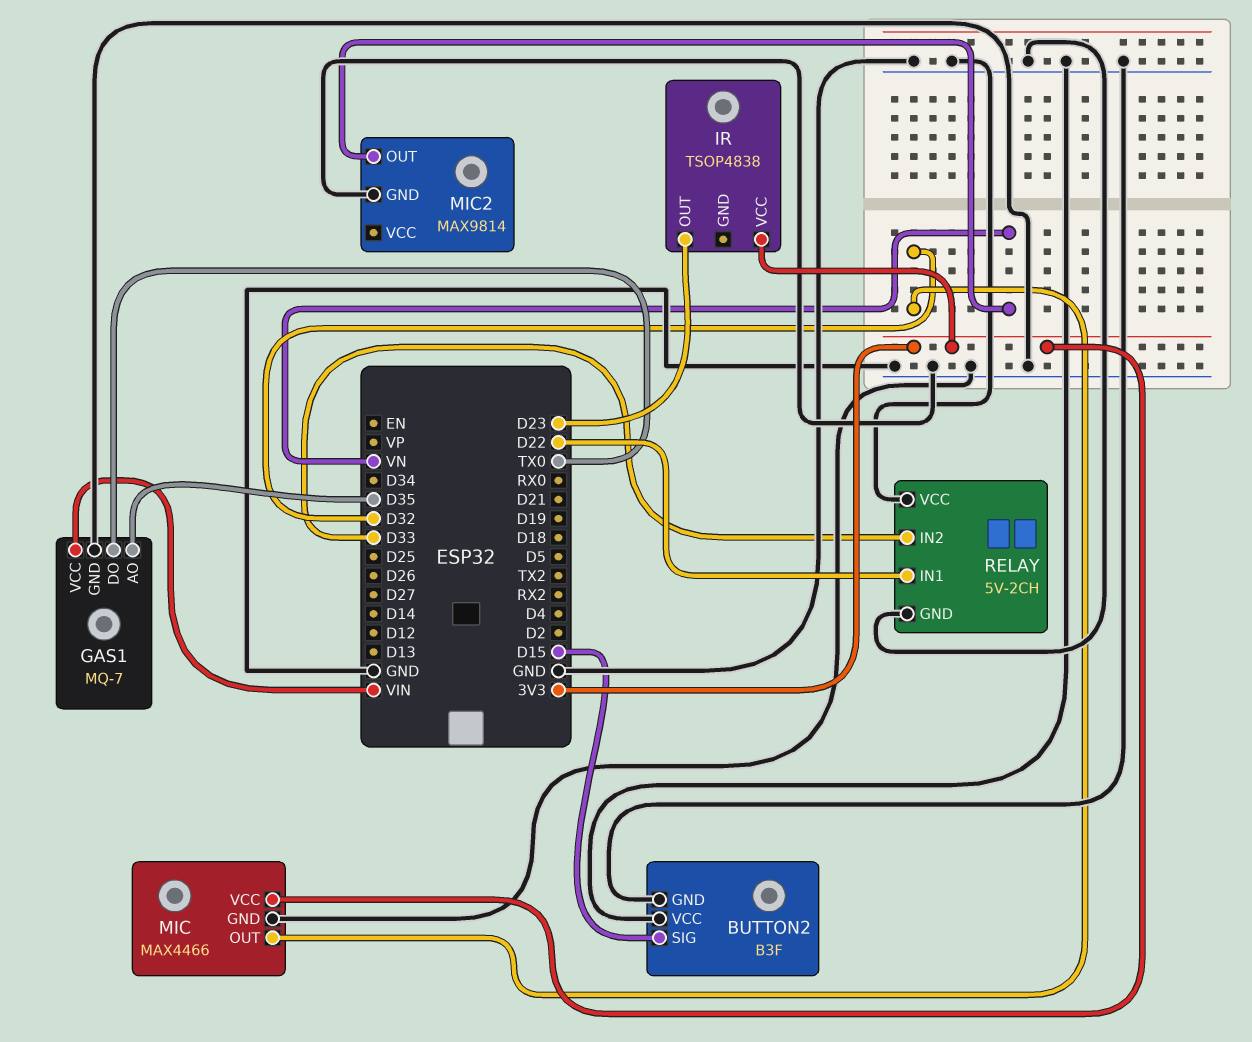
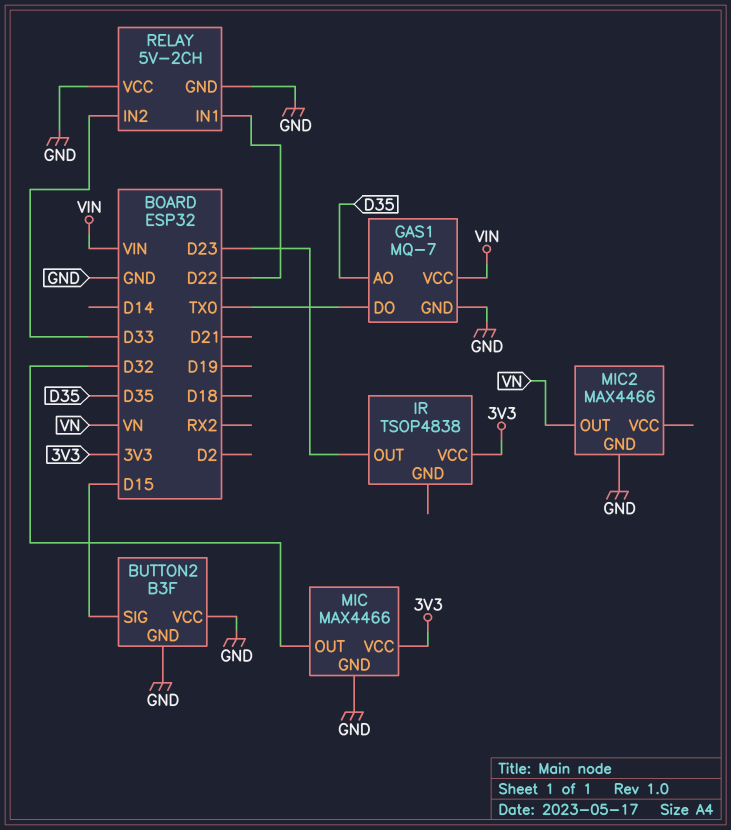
MIC2: MAX9814 -> MAX4466

